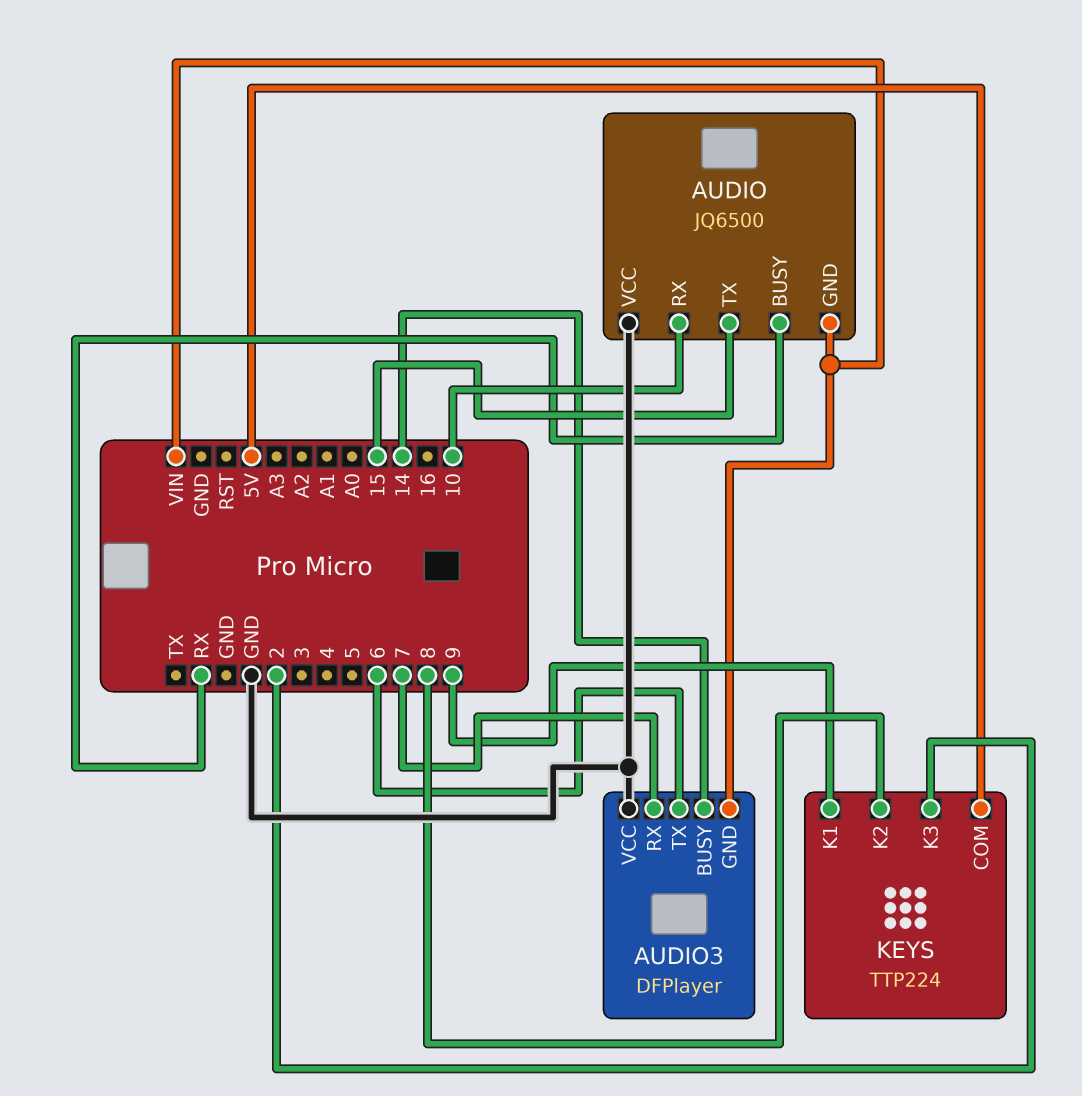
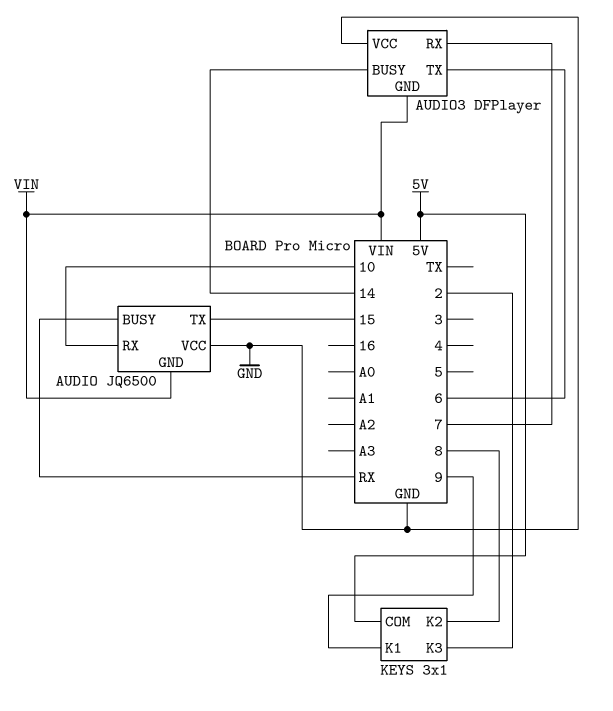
KEYS: TTP224 -> 3x1

